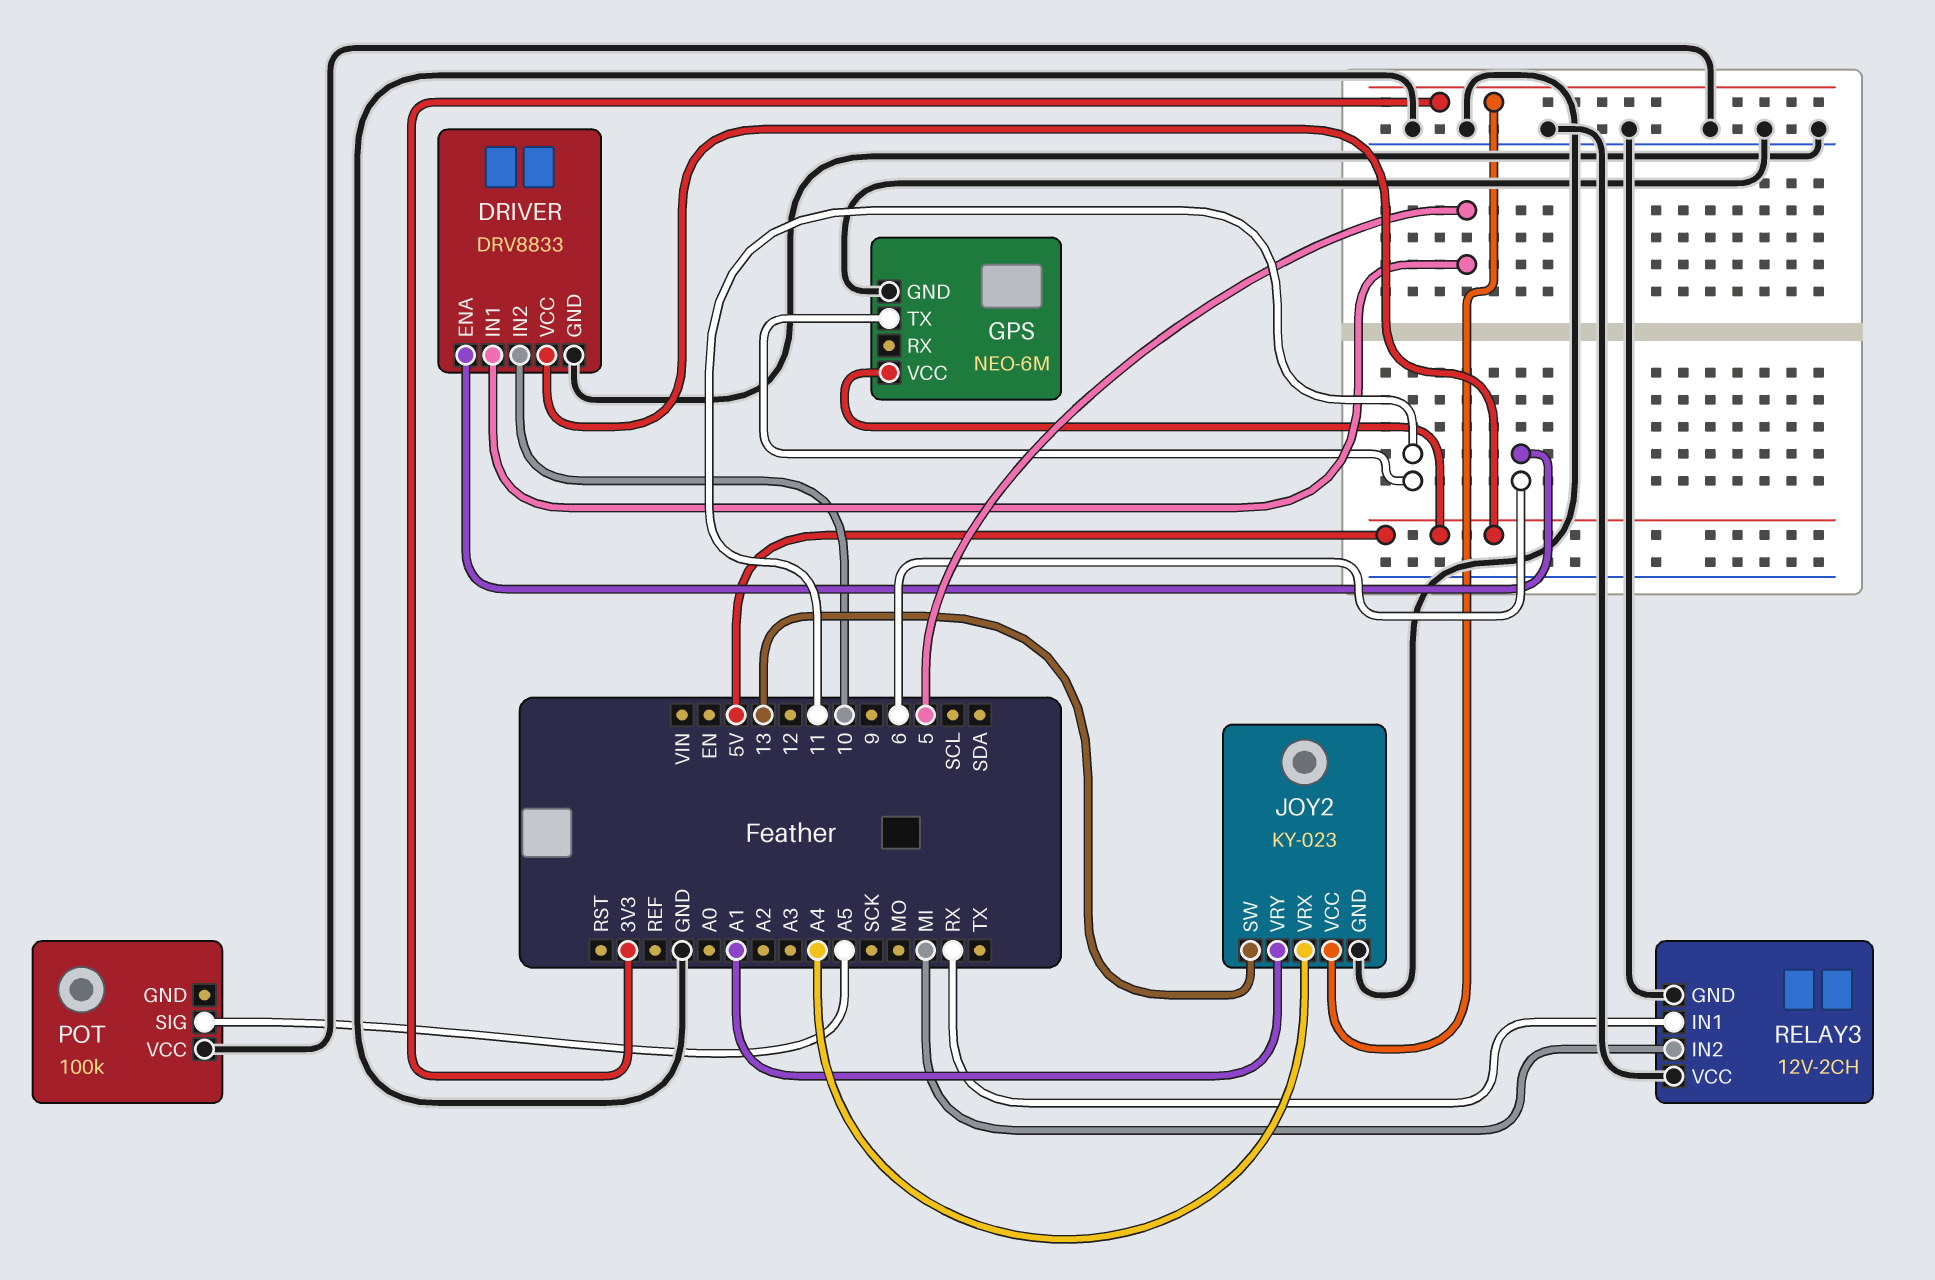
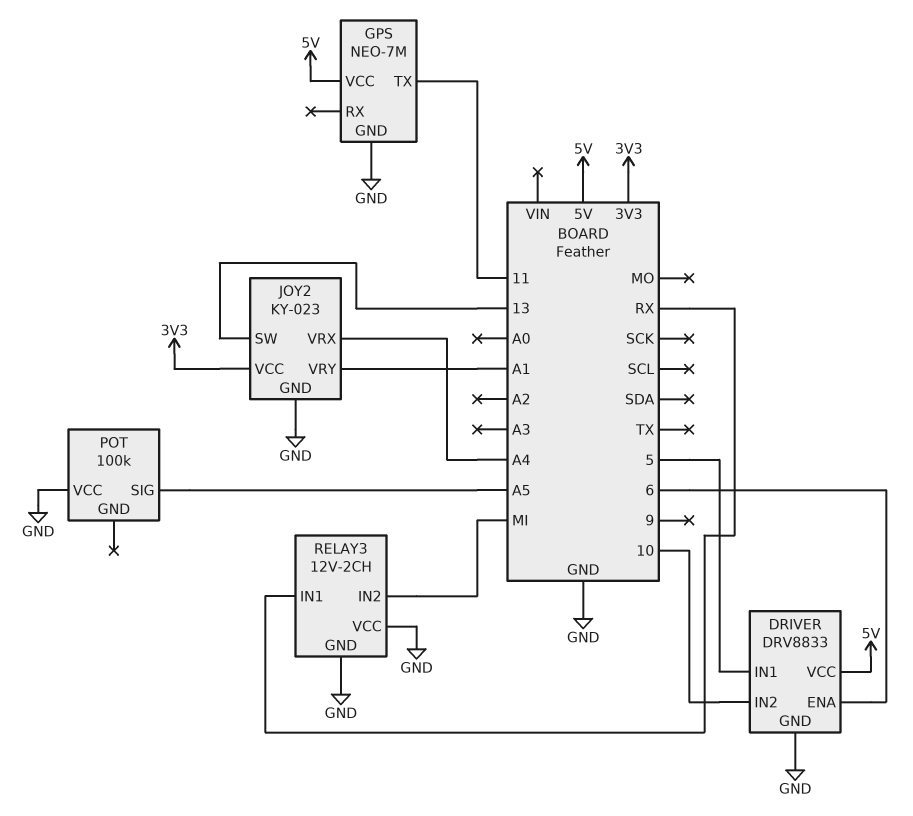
GPS: NEO-6M -> NEO-7M

